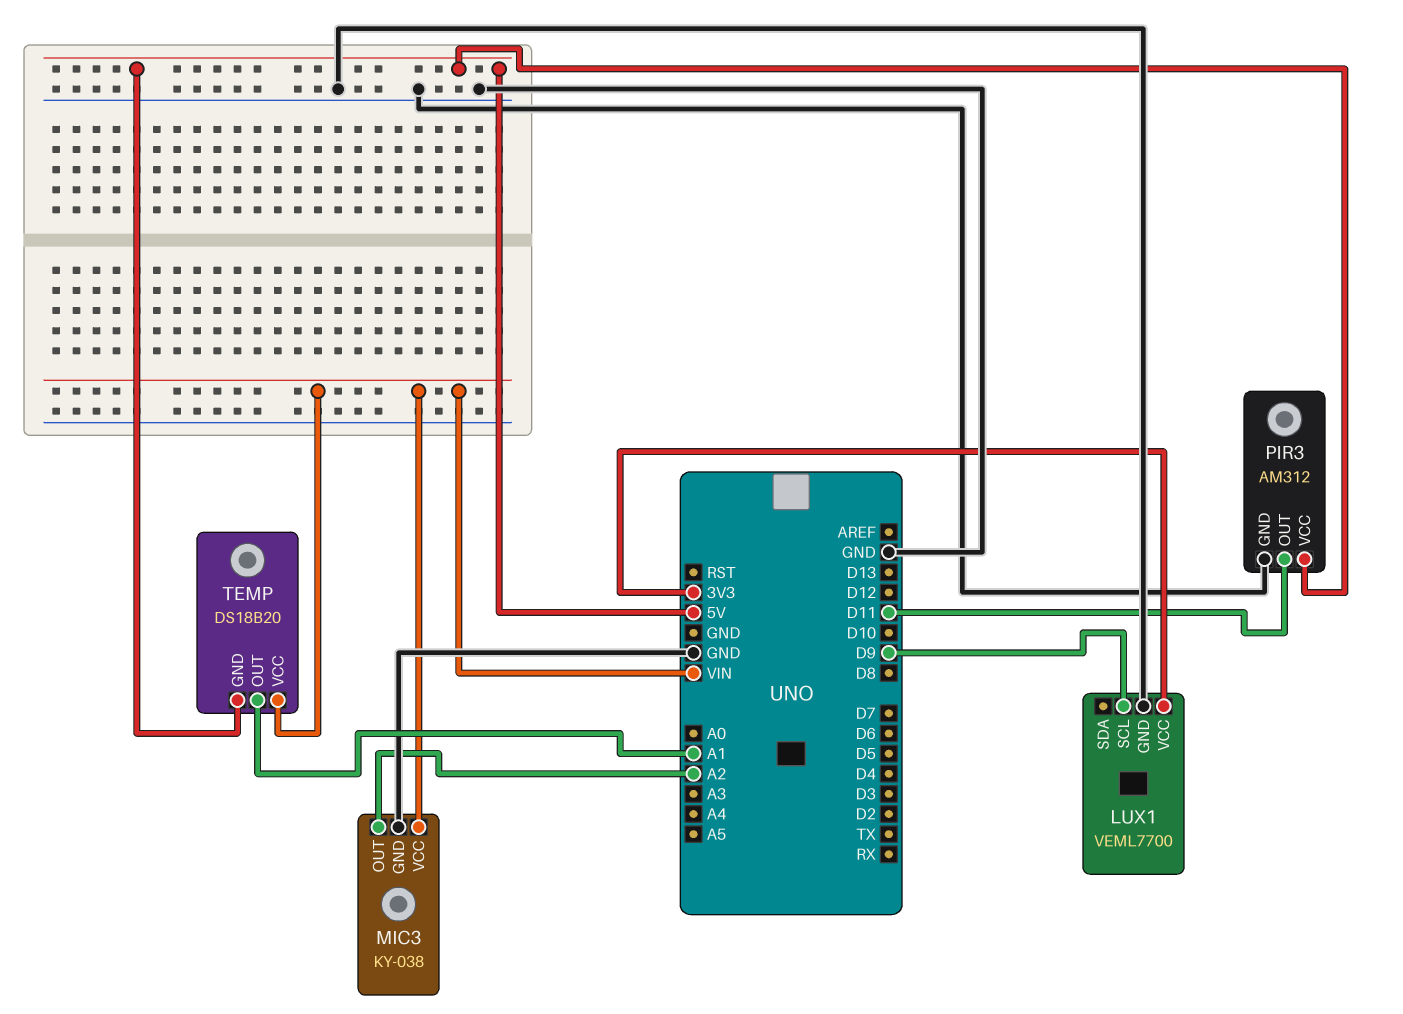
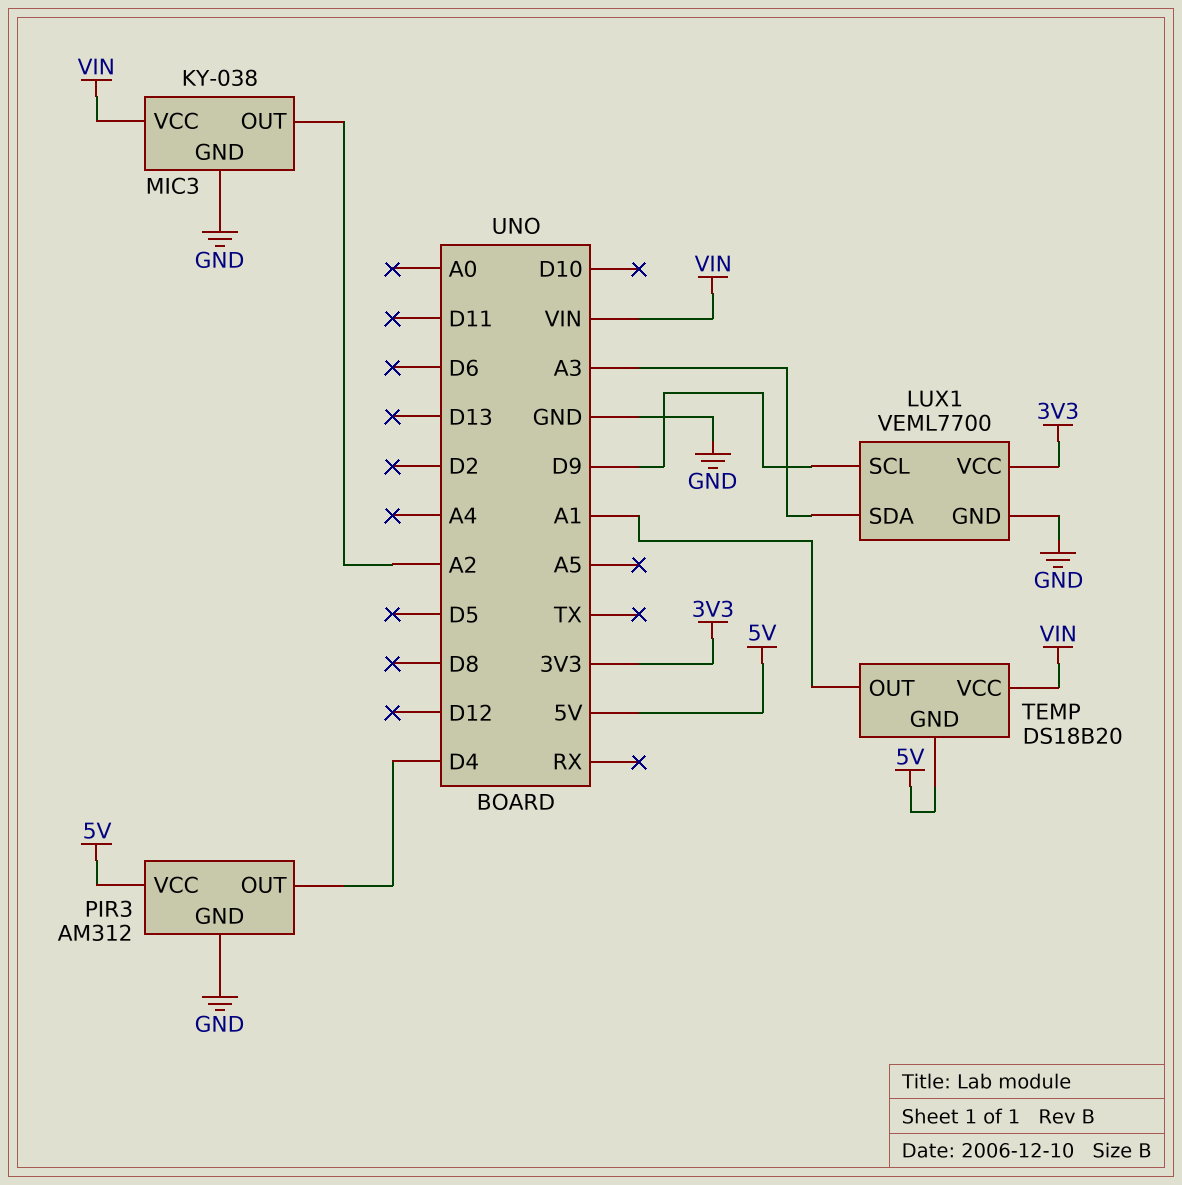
LUX1 pin SDA: none -> A3
PIR3 pin OUT: D11 -> D4

